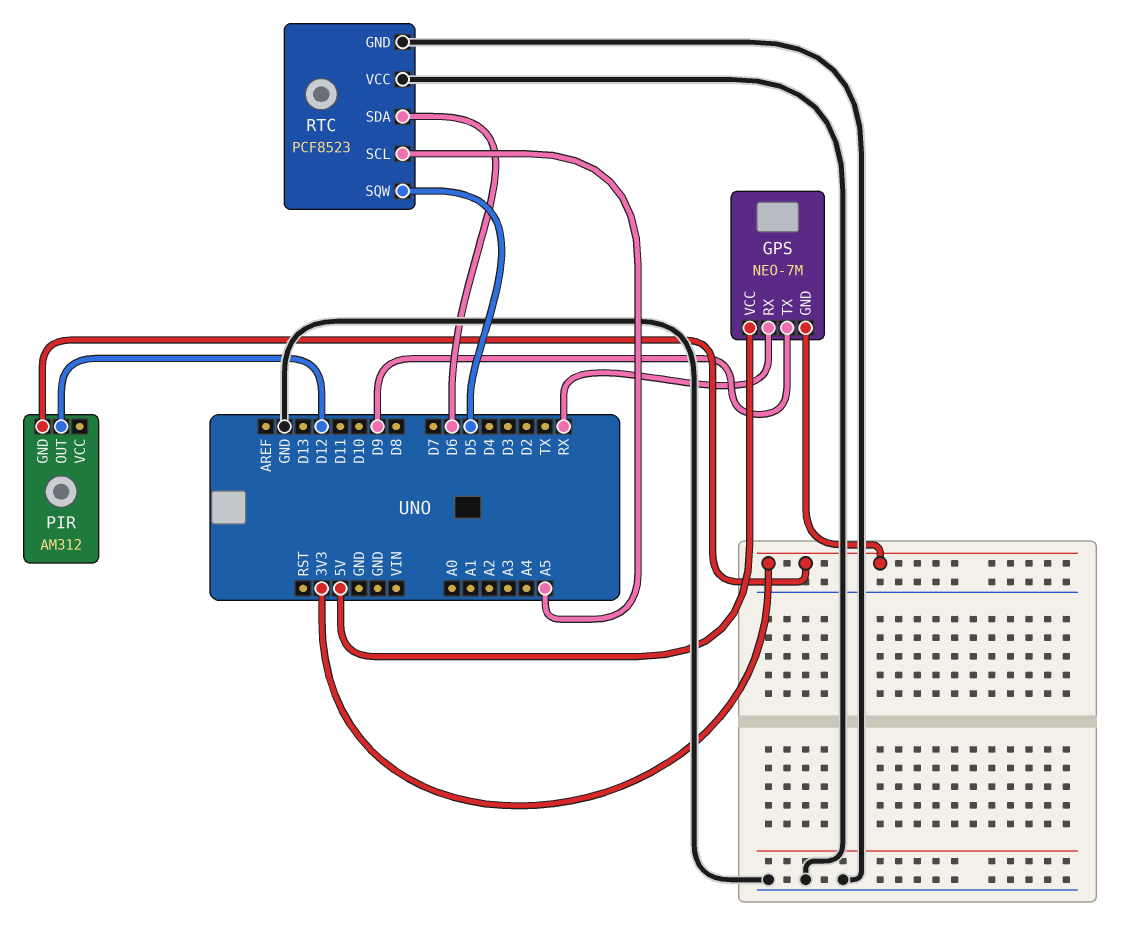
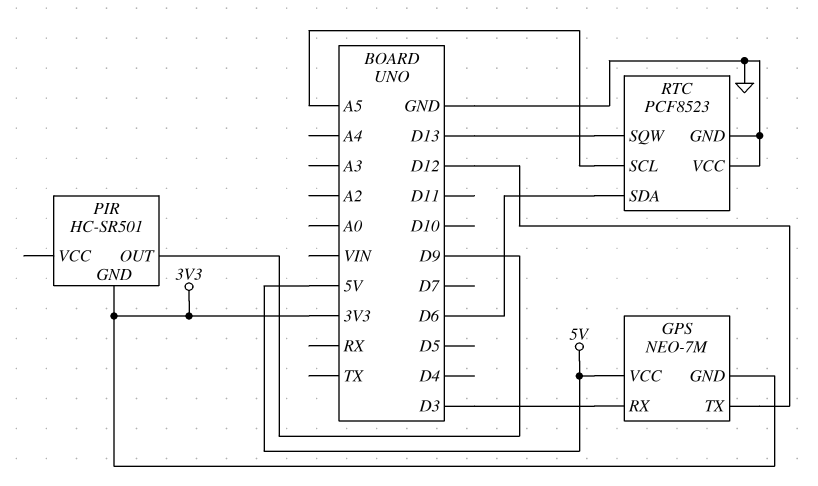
GPS pin RX: RX -> D3
GPS pin TX: D9 -> D12
PIR: AM312 -> HC-SR501
PIR pin OUT: D12 -> D9
RTC pin SQW: D5 -> D13

